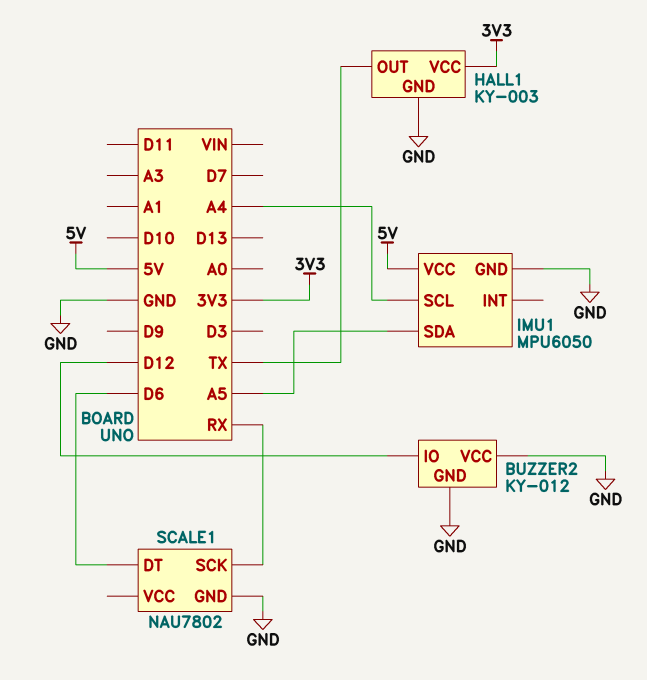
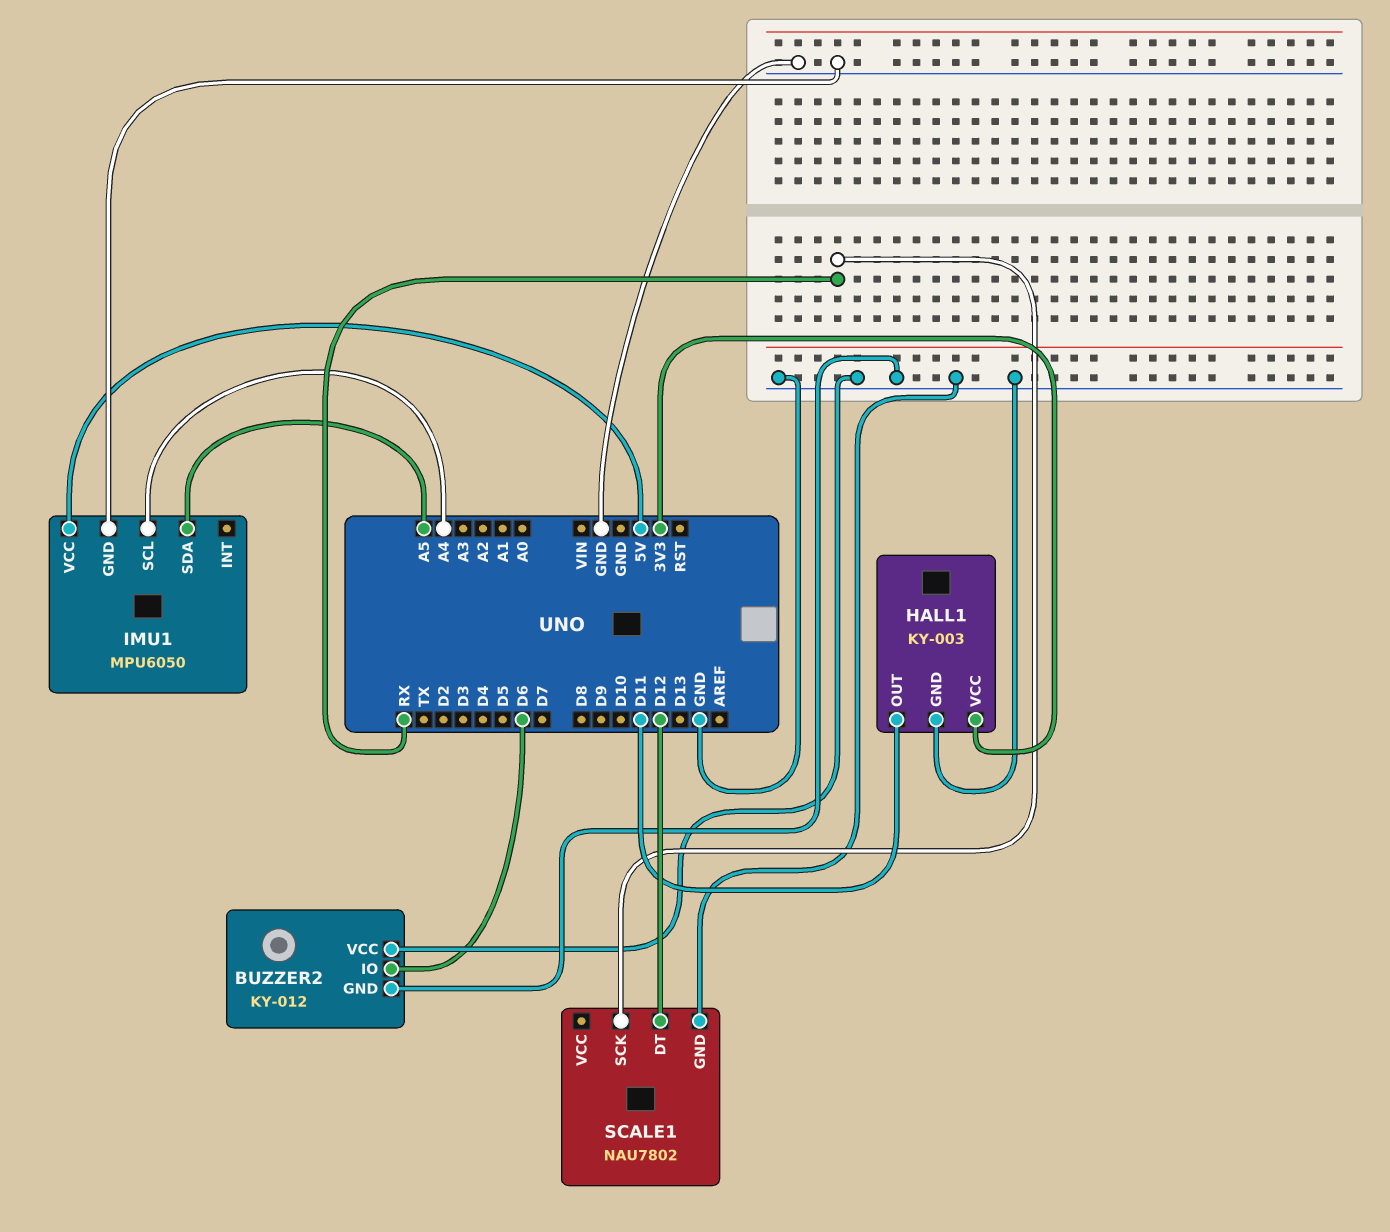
BUZZER2 pin IO: D12 -> D6
HALL1 pin OUT: TX -> D11
SCALE1 pin DT: D6 -> D12

